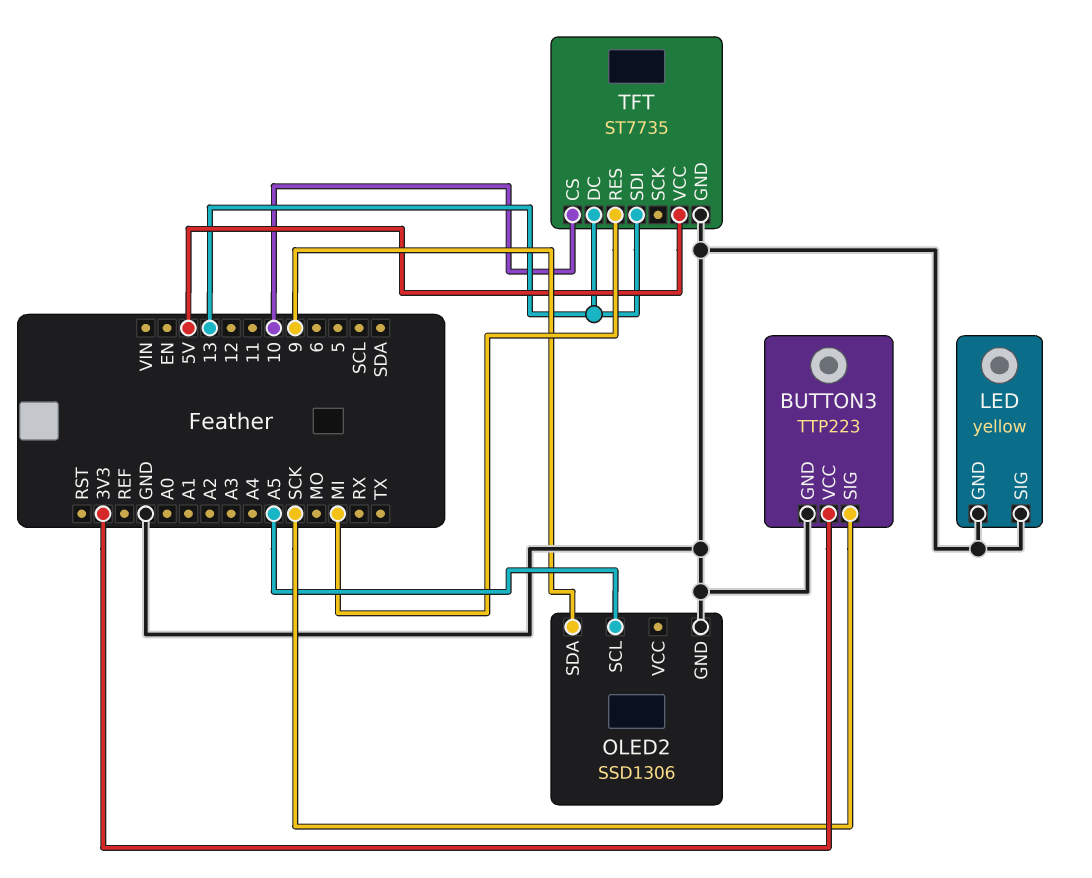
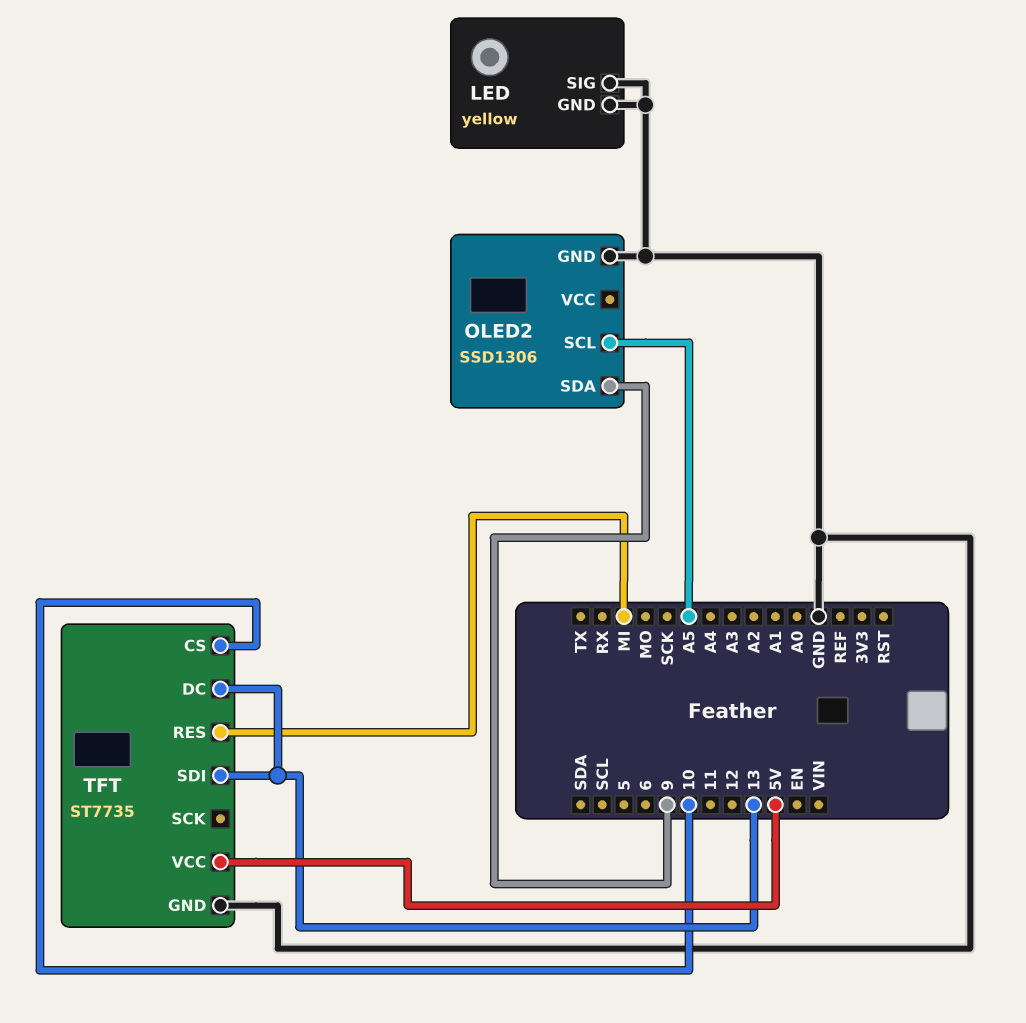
BUTTON3: TTP223 -> none
BUTTON3 pin GND: GND -> none
BUTTON3 pin SIG: SCK -> none
BUTTON3 pin VCC: 3V3 -> none

